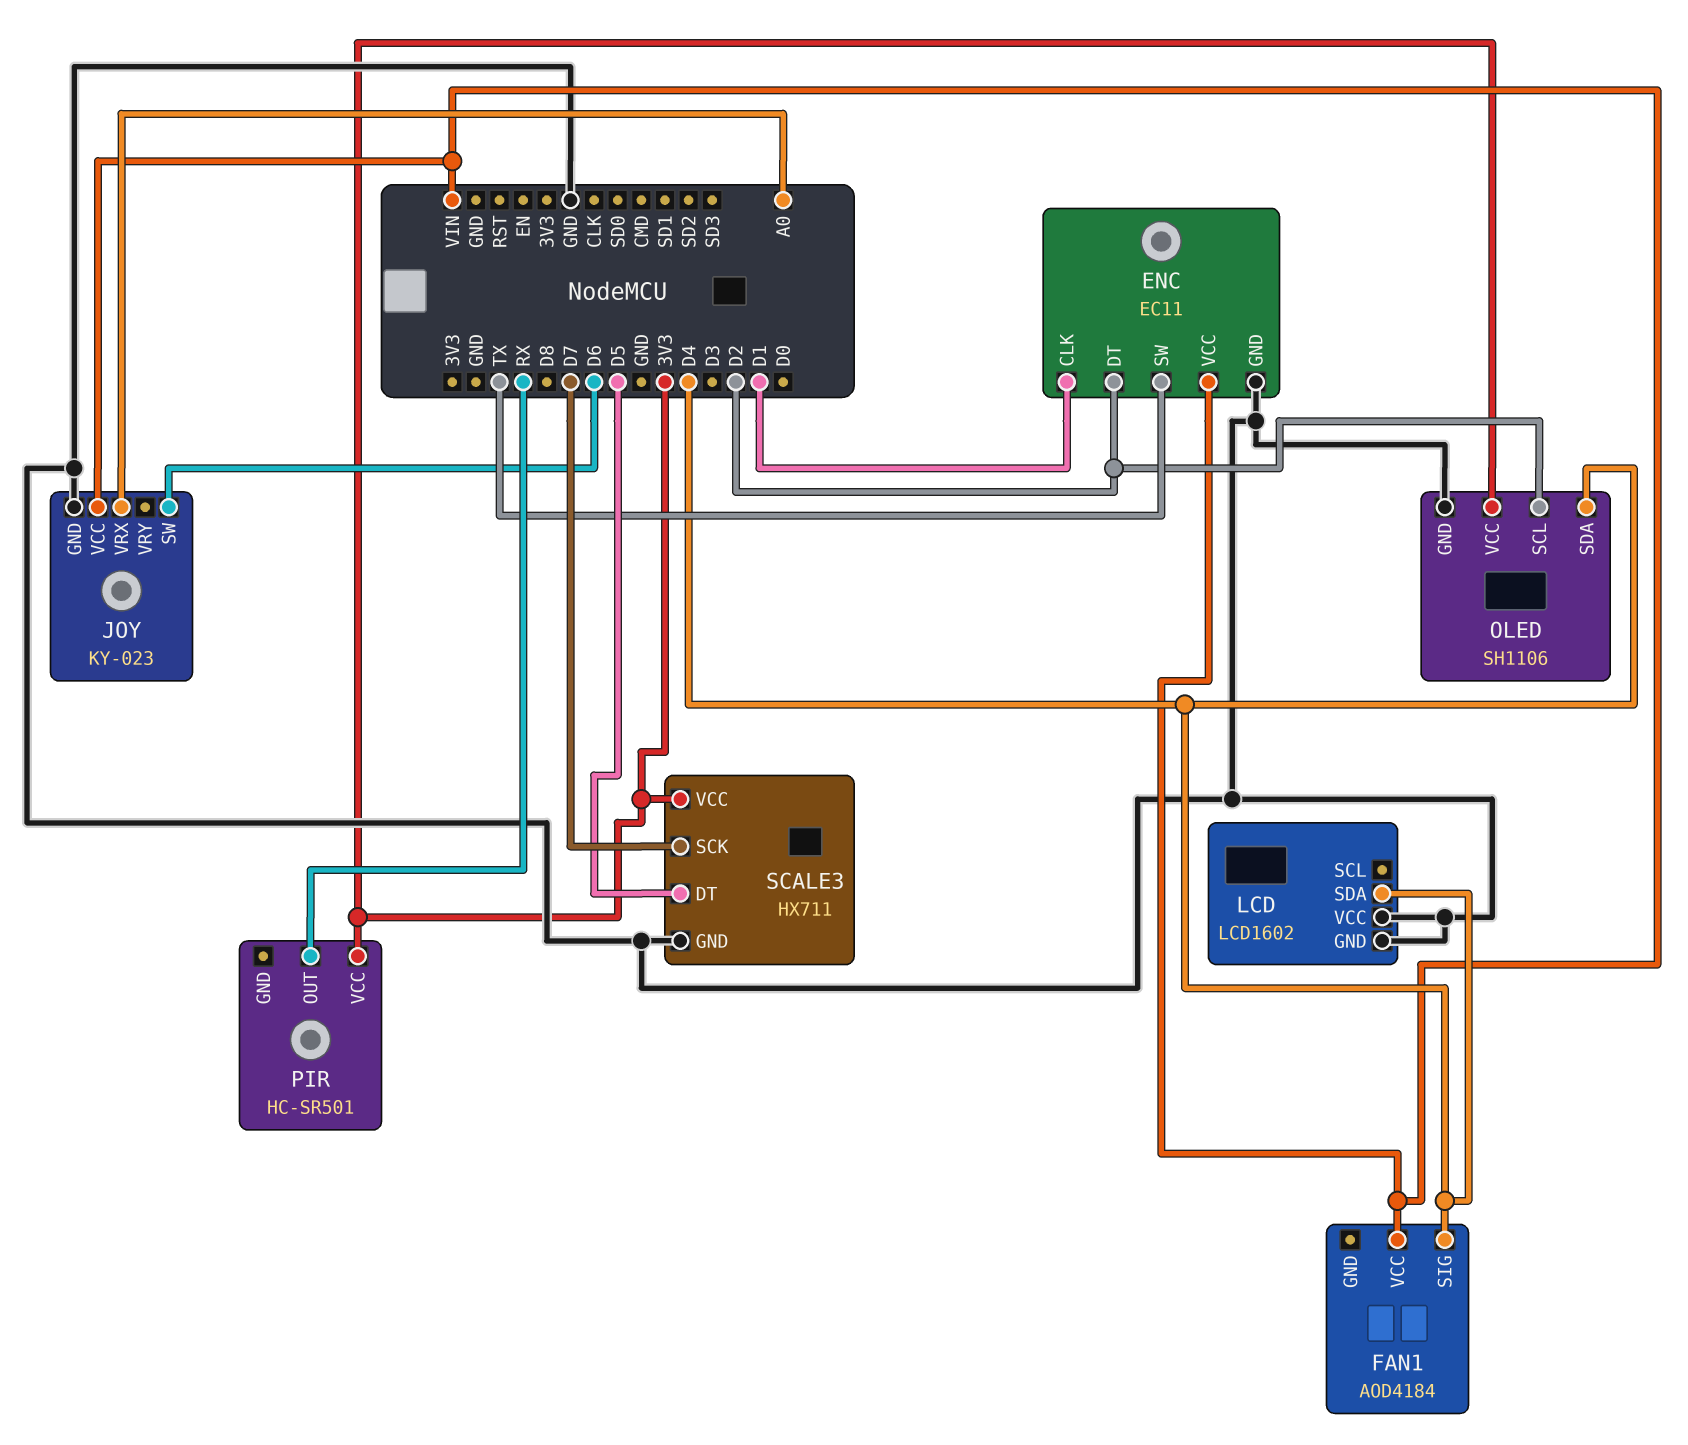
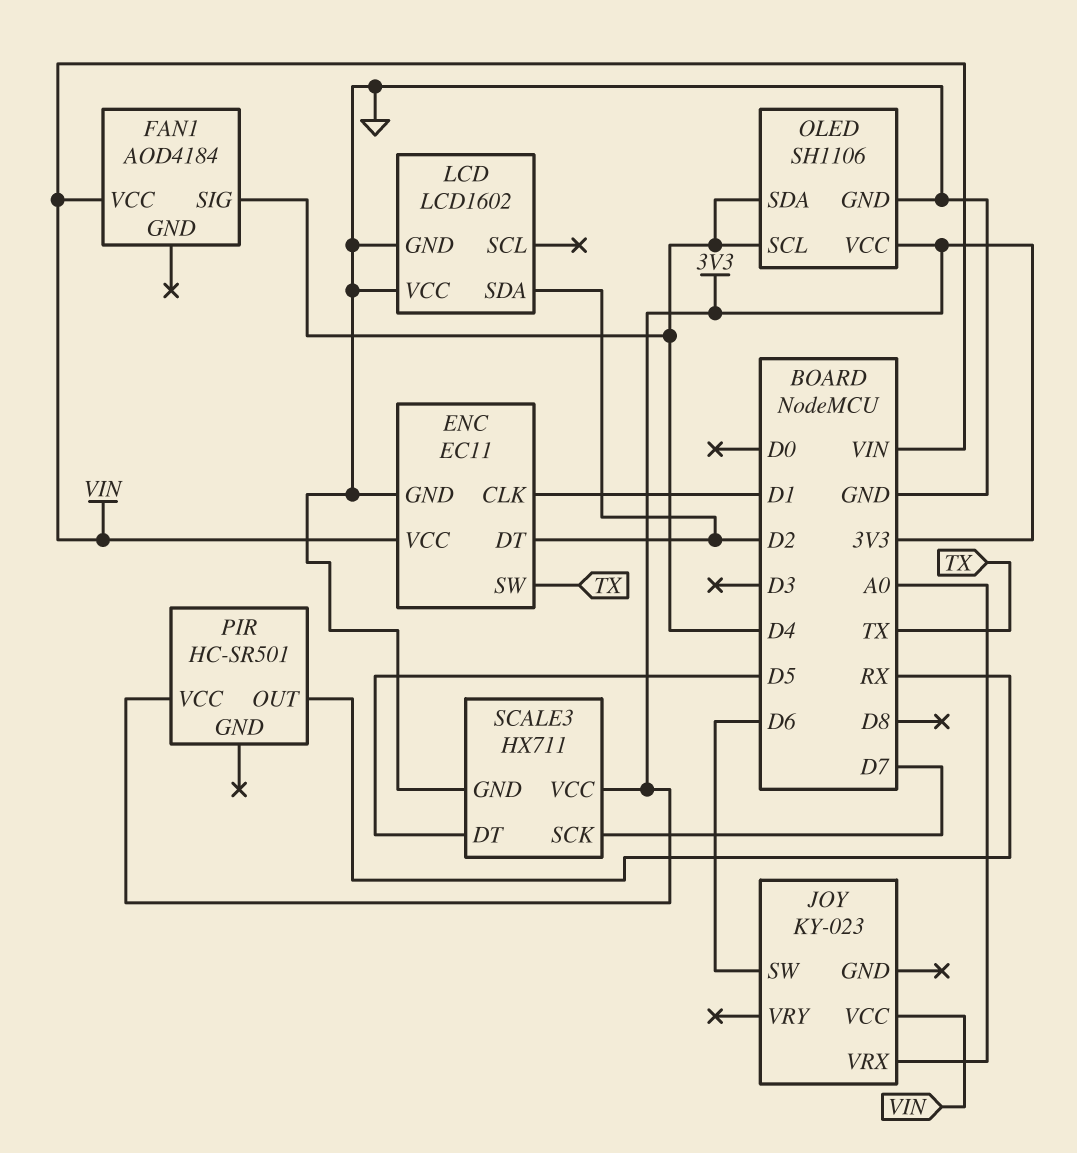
JOY pin GND: GND -> none
LCD pin SDA: D4 -> D2
OLED pin SCL: D2 -> D4

